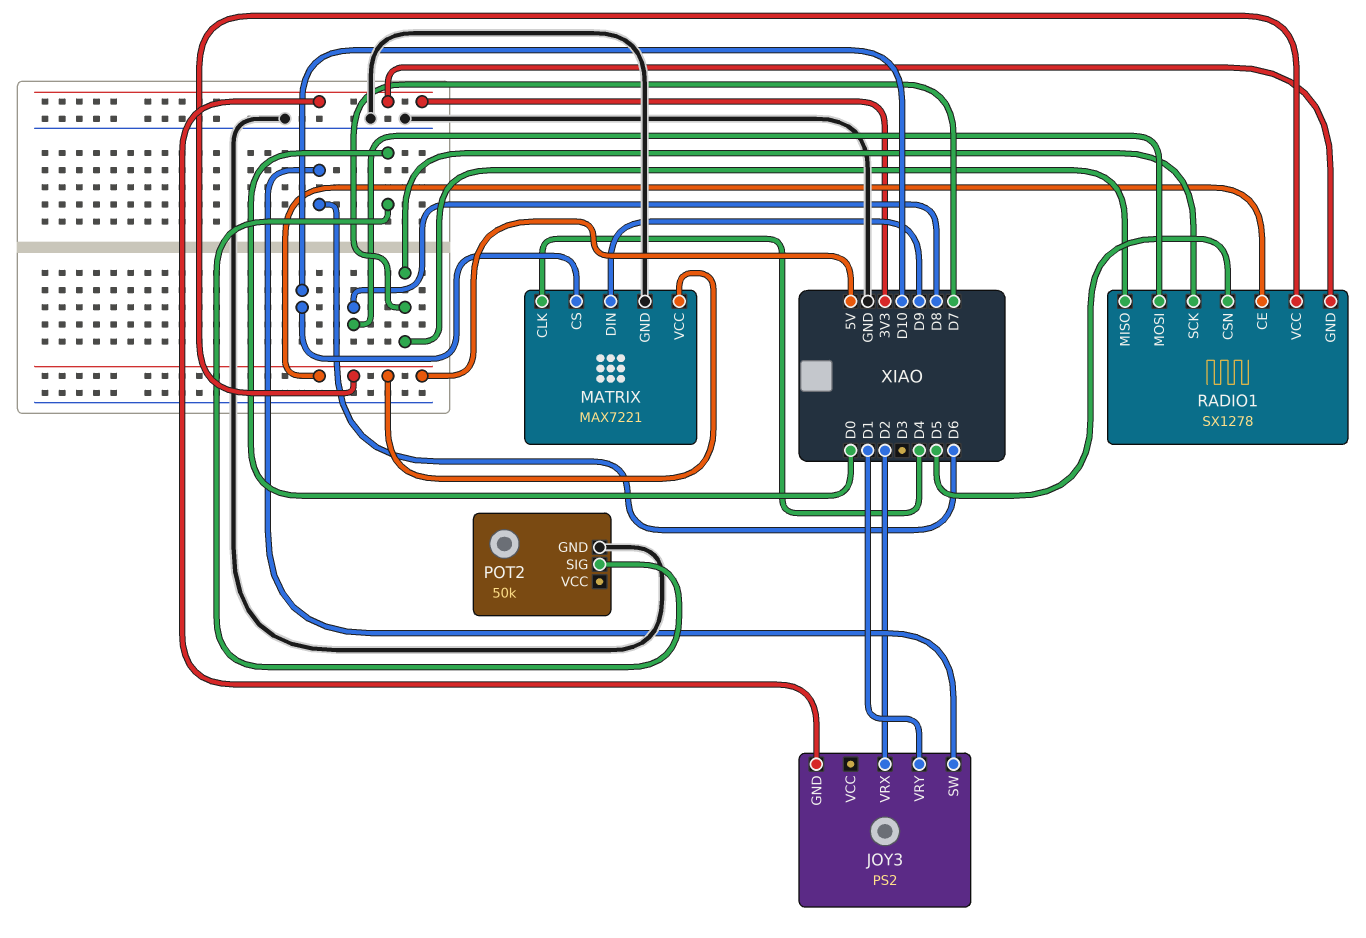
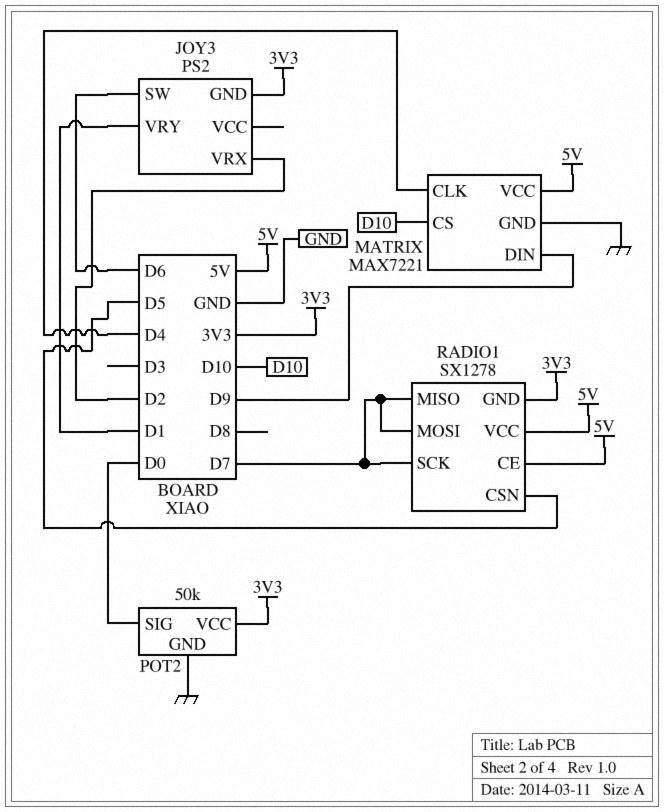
POT2 pin VCC: none -> 3V3
RADIO1 pin MOSI: D8 -> D7

